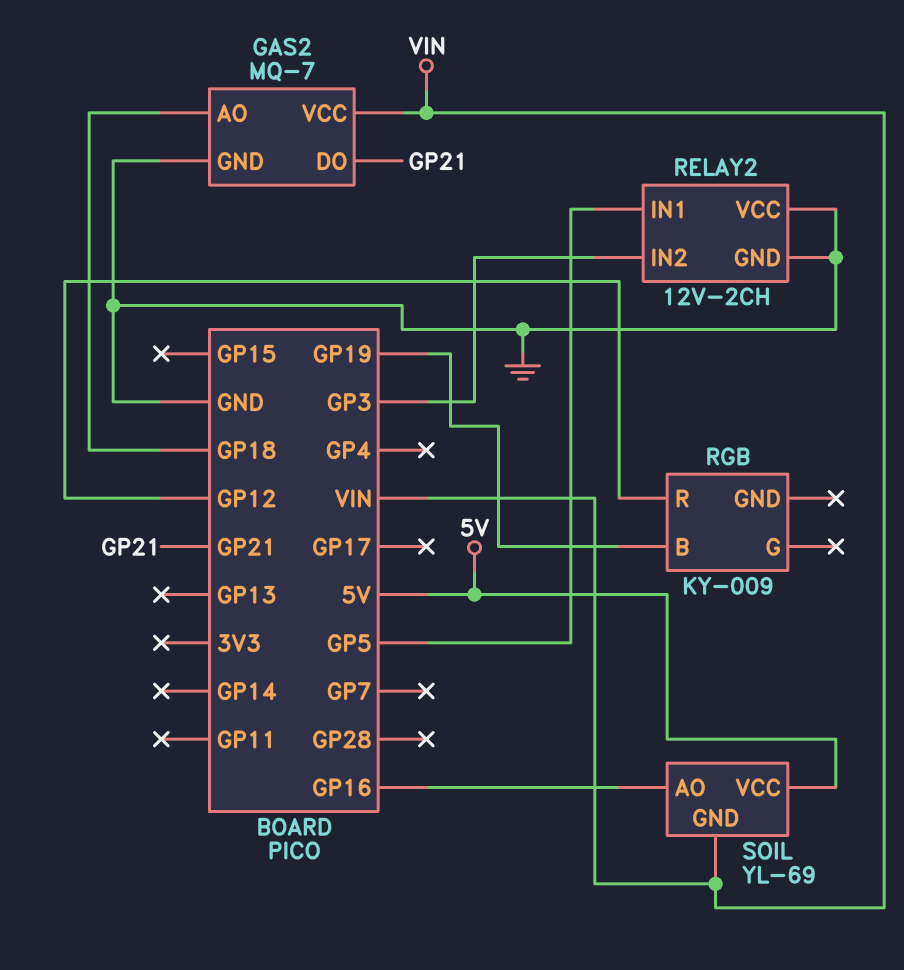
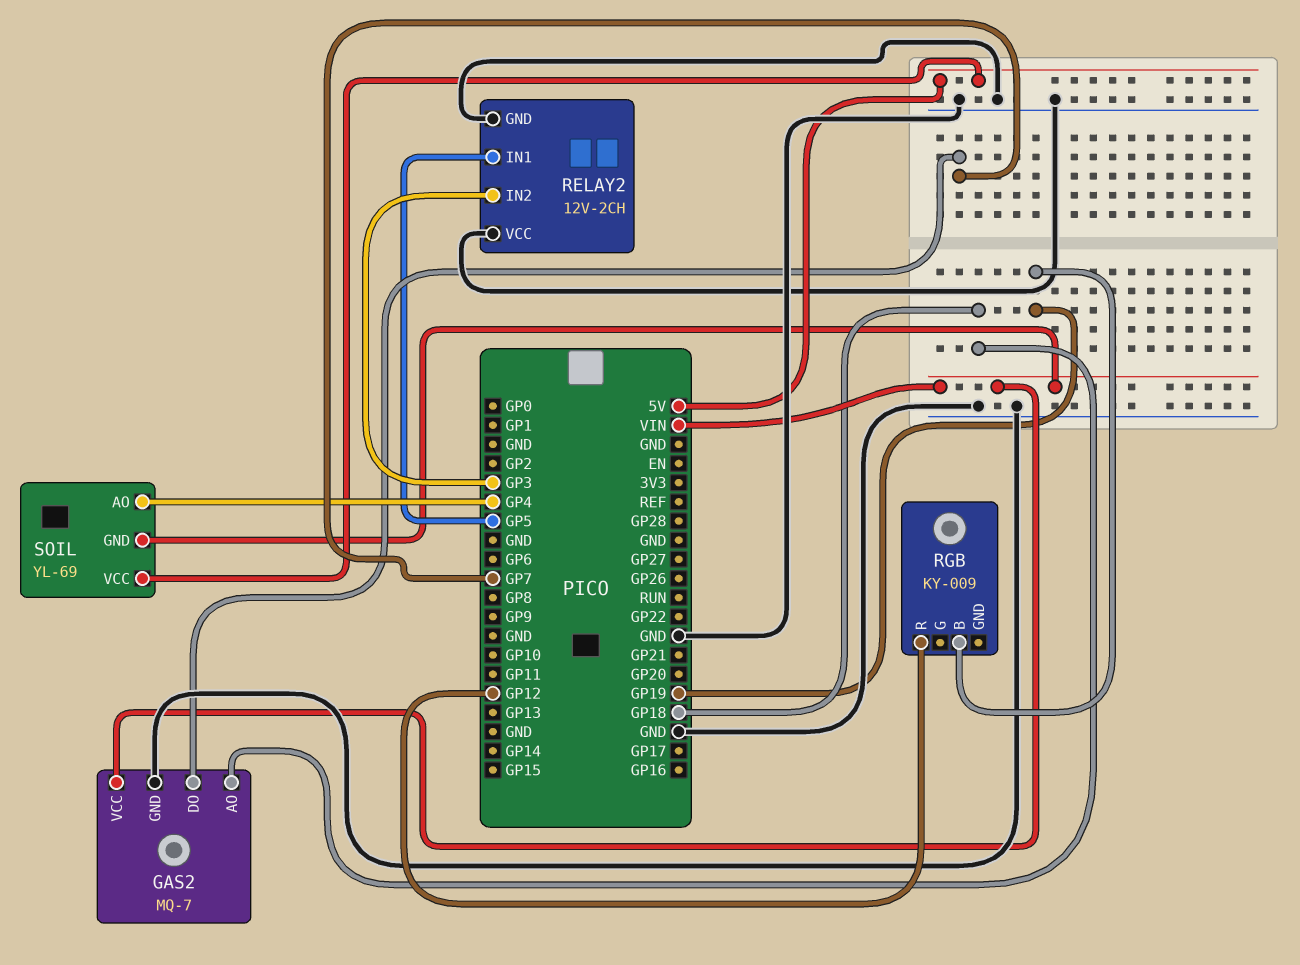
GAS2 pin DO: GP21 -> GP7
SOIL pin AO: GP16 -> GP4

